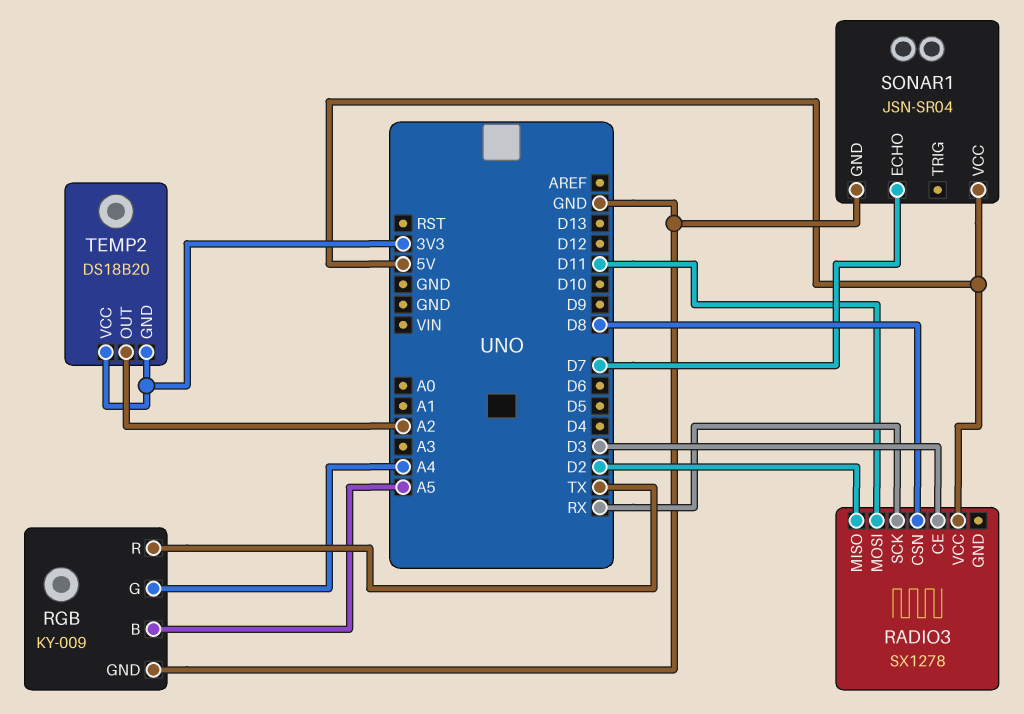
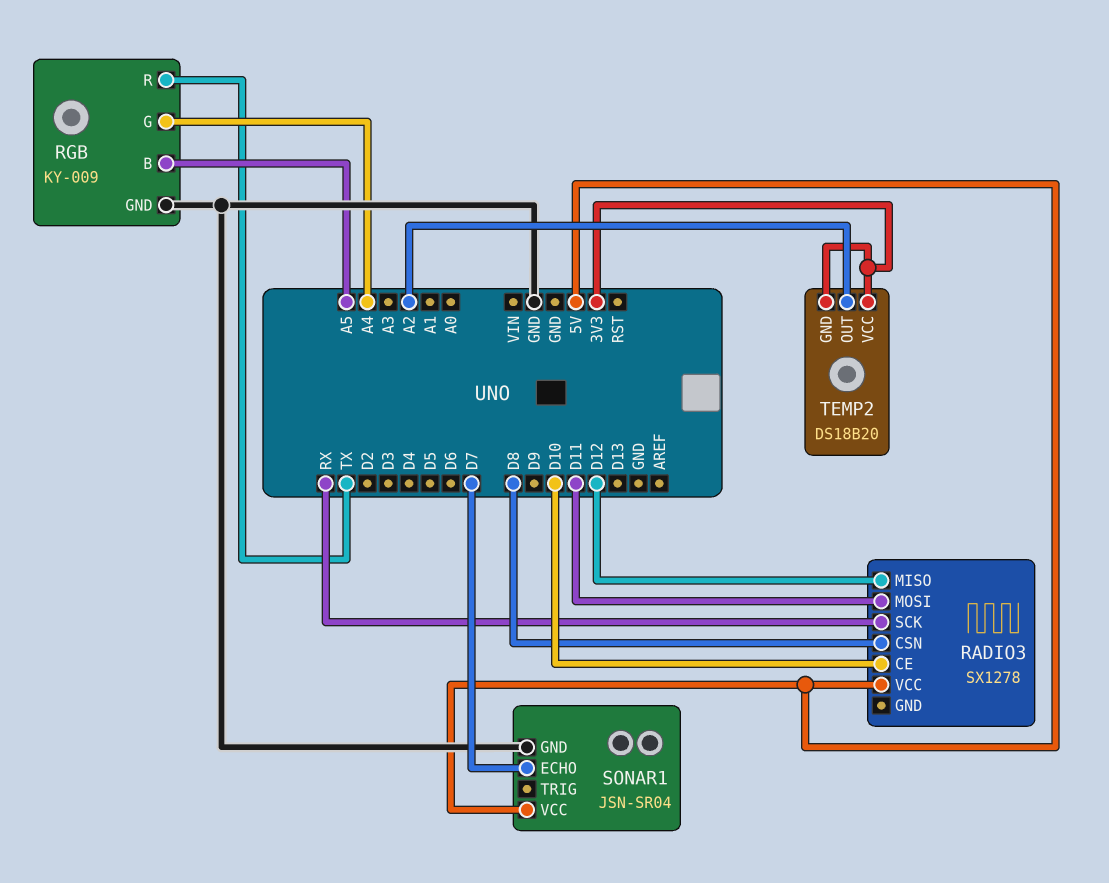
RADIO3 pin CE: D3 -> D10
RADIO3 pin MISO: D2 -> D12

